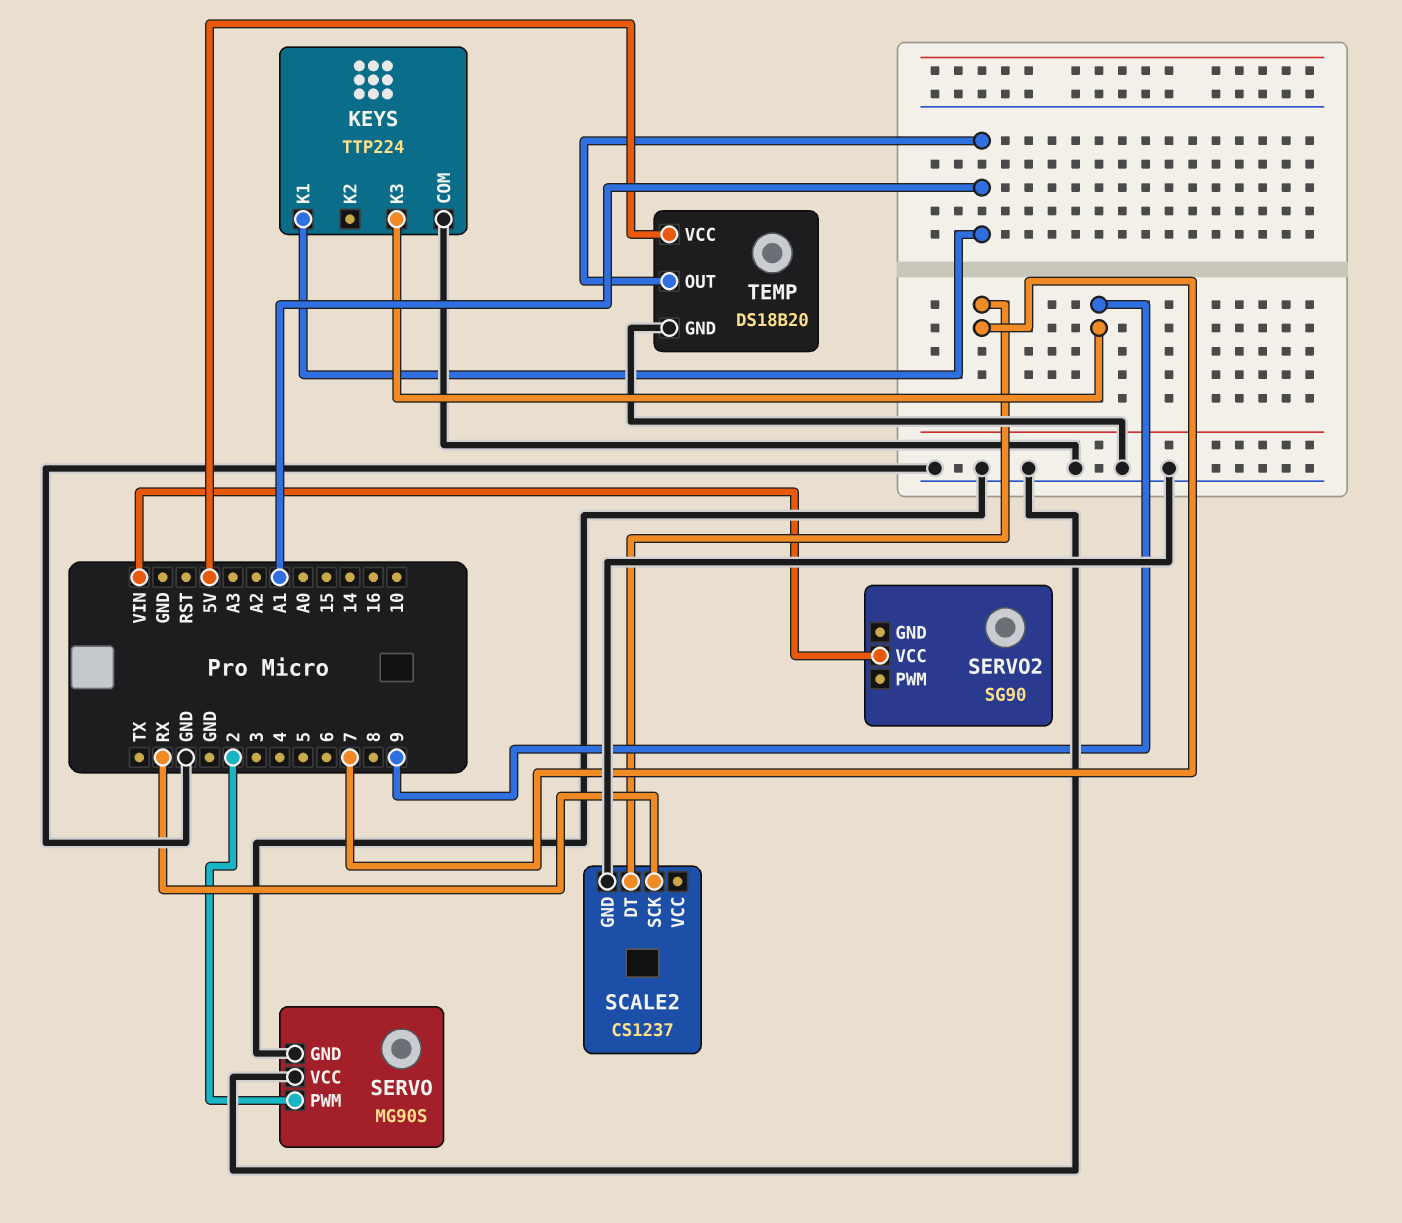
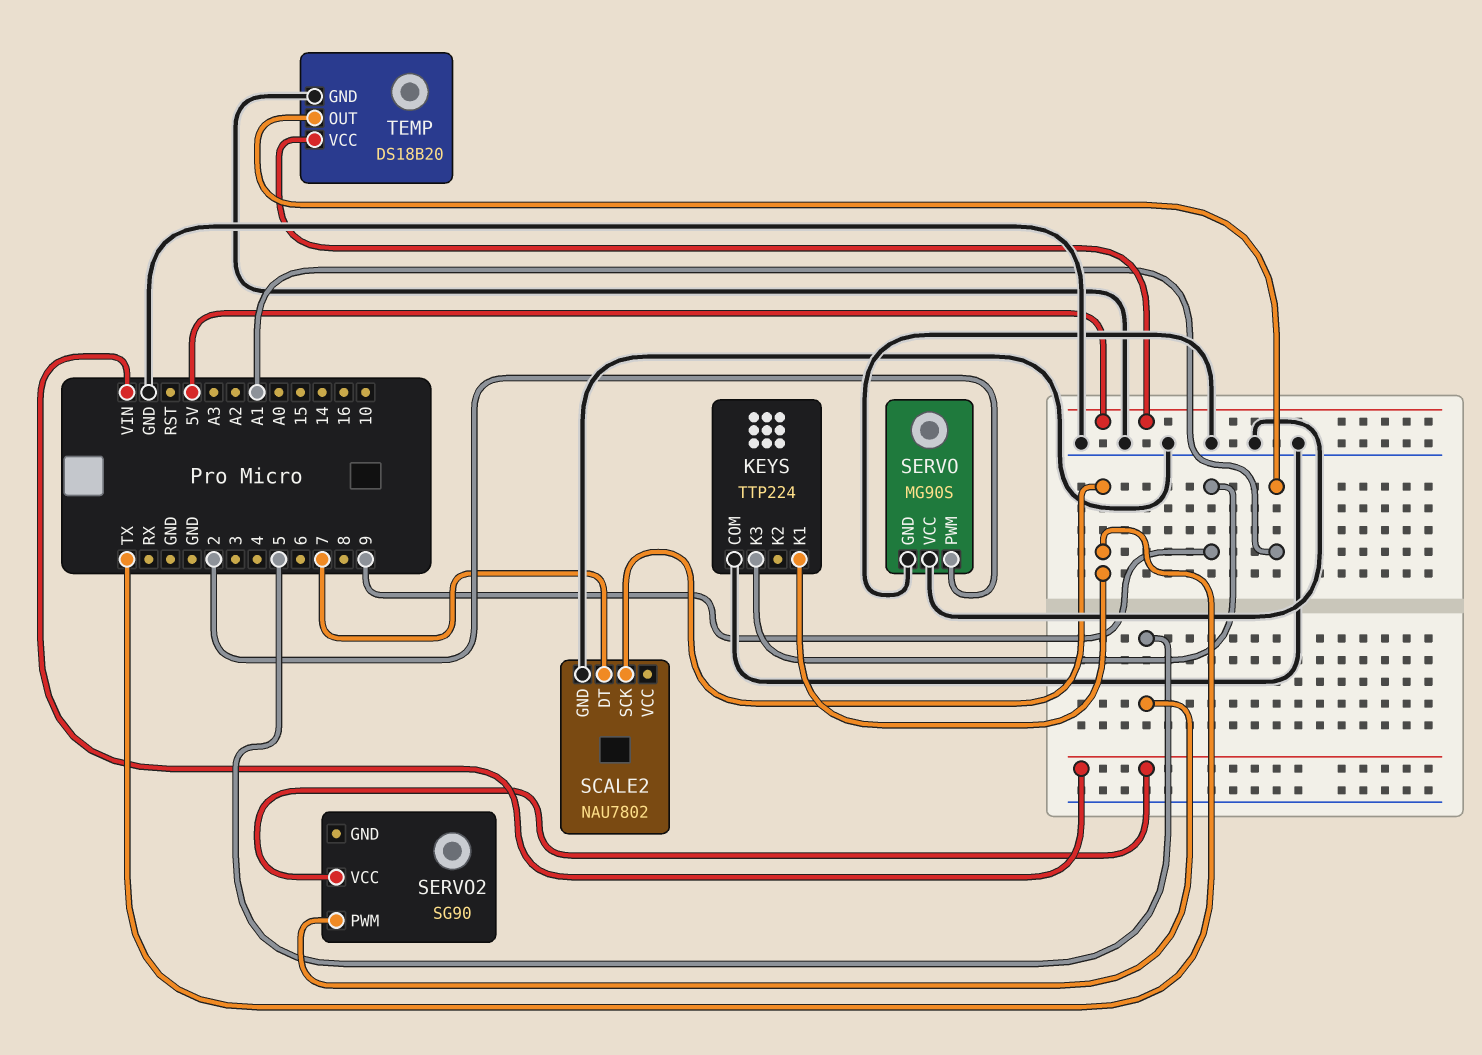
KEYS pin K1: A1 -> TX
SCALE2: CS1237 -> NAU7802
SCALE2 pin SCK: RX -> TX
SERVO2 pin PWM: none -> 5

